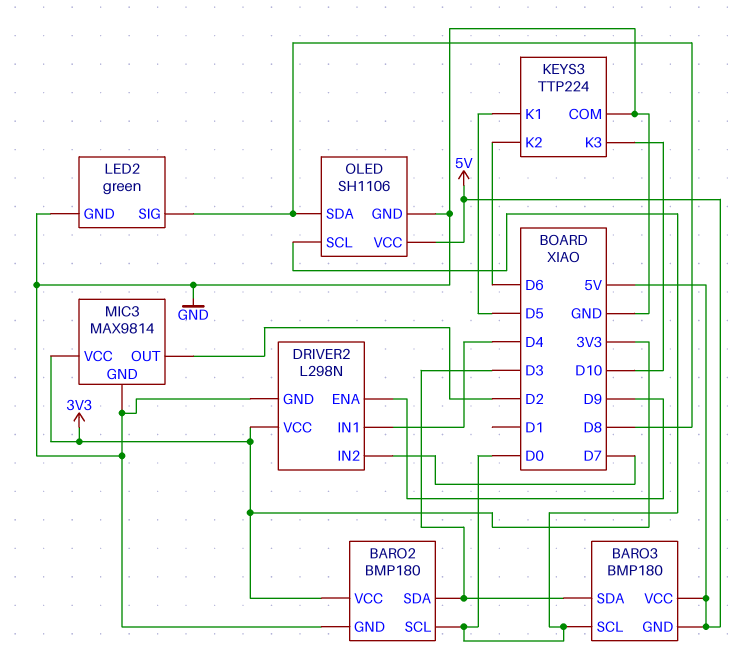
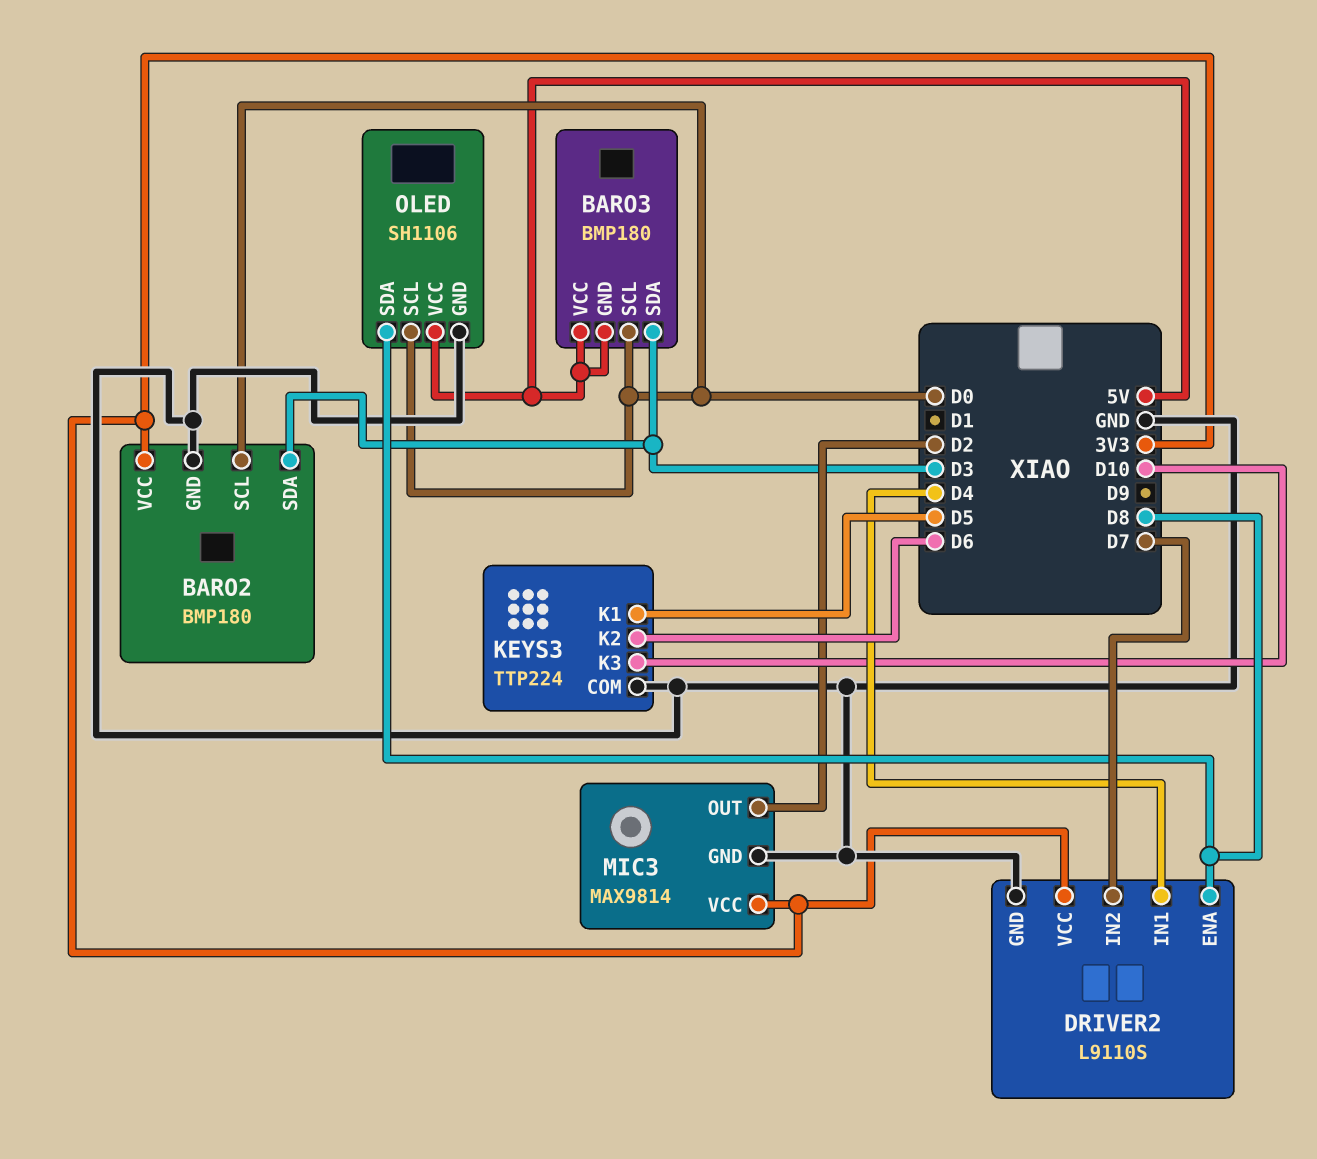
DRIVER2: L298N -> L9110S
DRIVER2 pin ENA: D9 -> D8
LED2: green -> none
LED2 pin GND: GND -> none
LED2 pin SIG: D8 -> none

